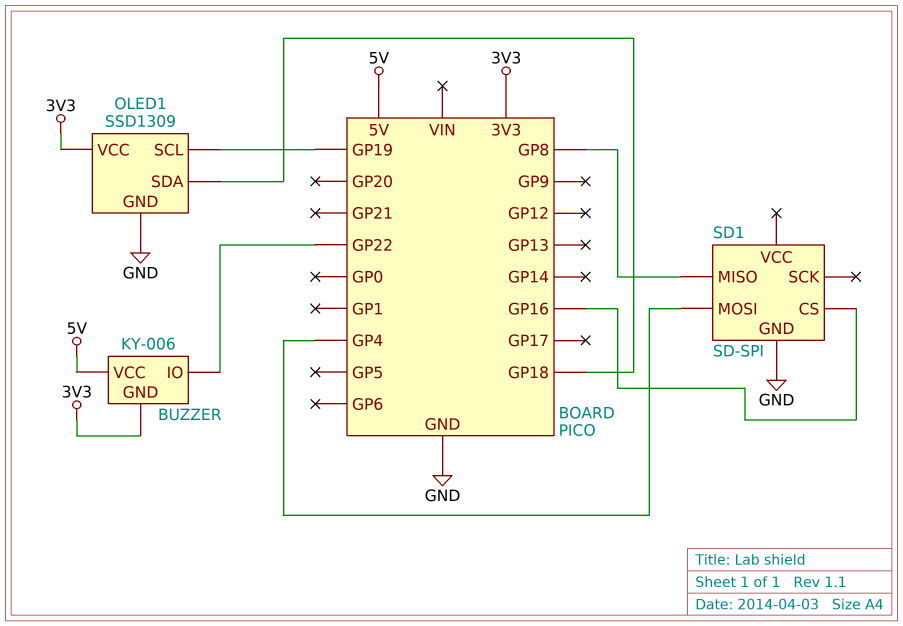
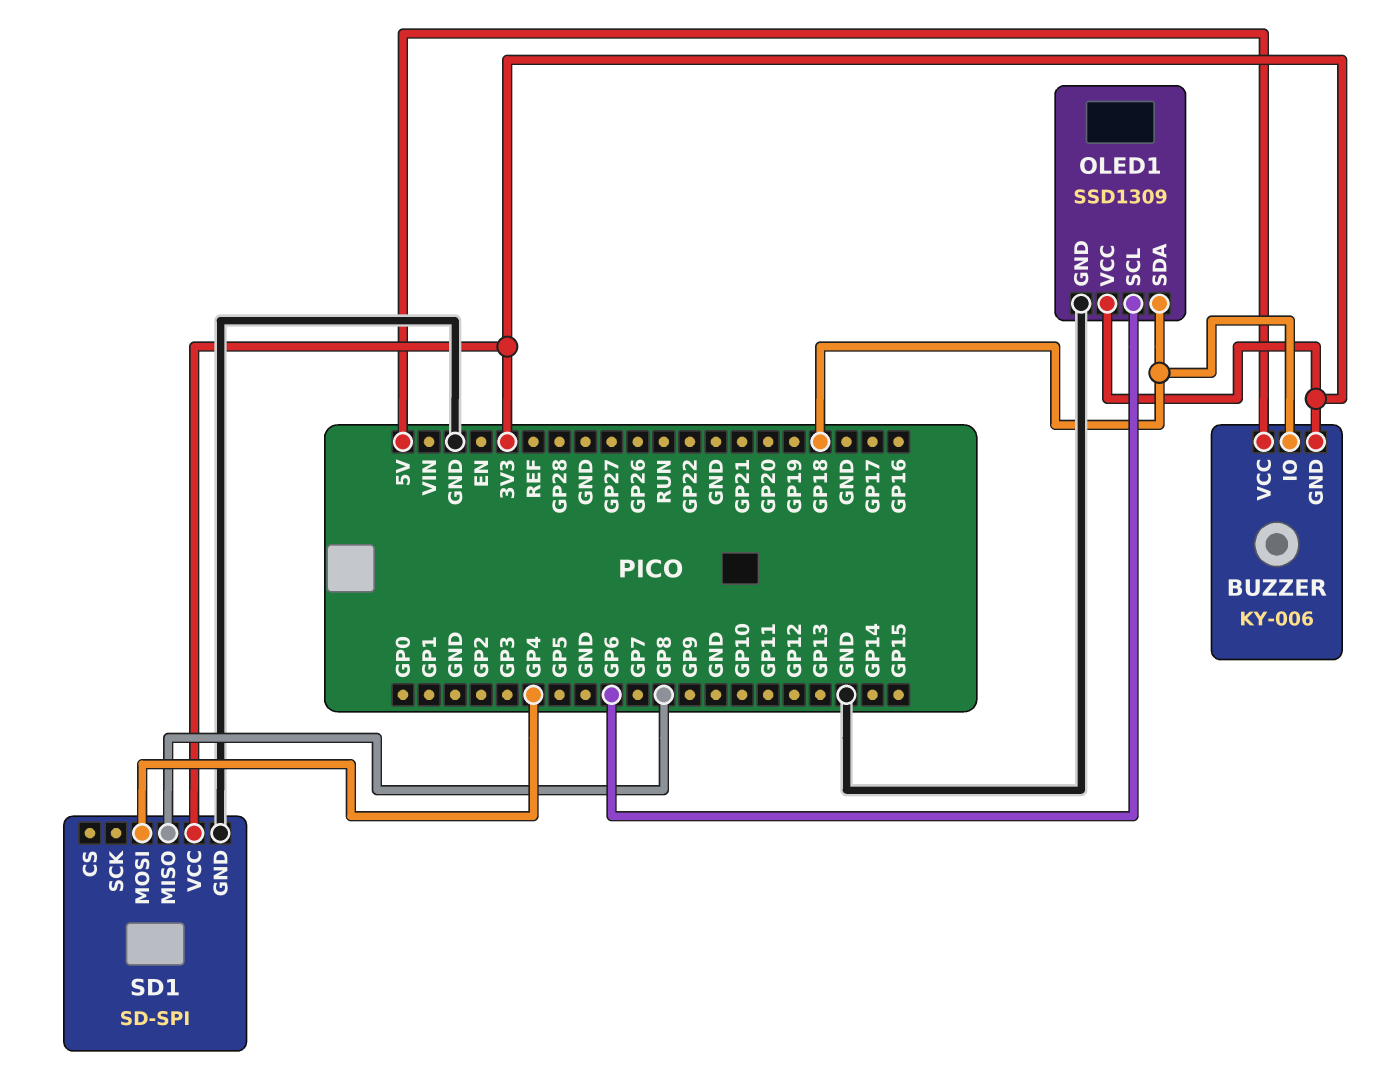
BUZZER pin IO: GP22 -> GP18
OLED1 pin SCL: GP19 -> GP6
SD1 pin CS: GP16 -> none
SD1 pin VCC: none -> 3V3

